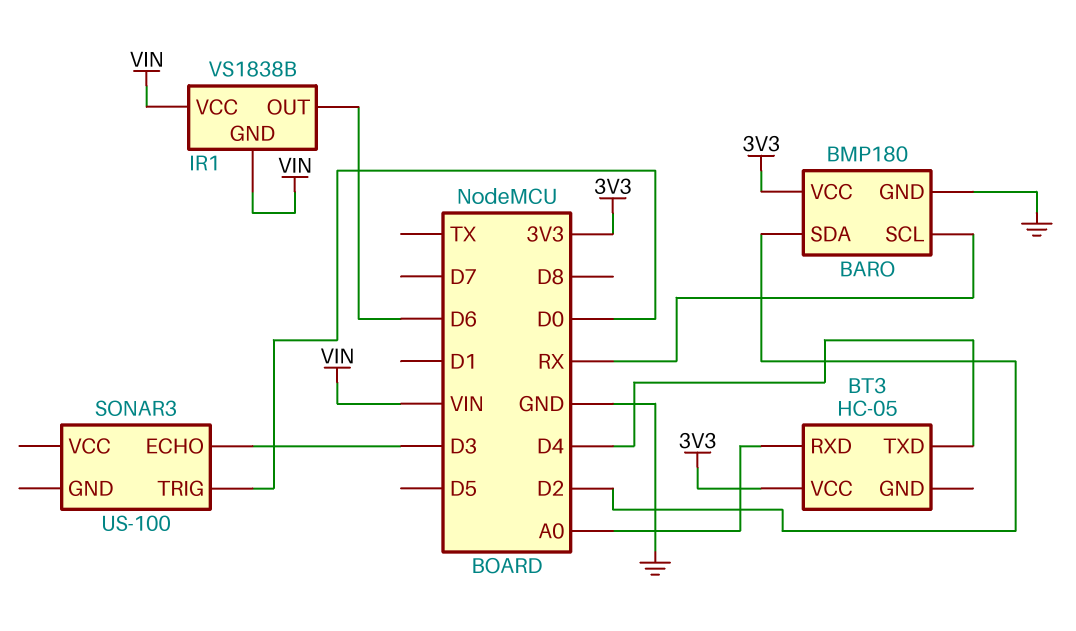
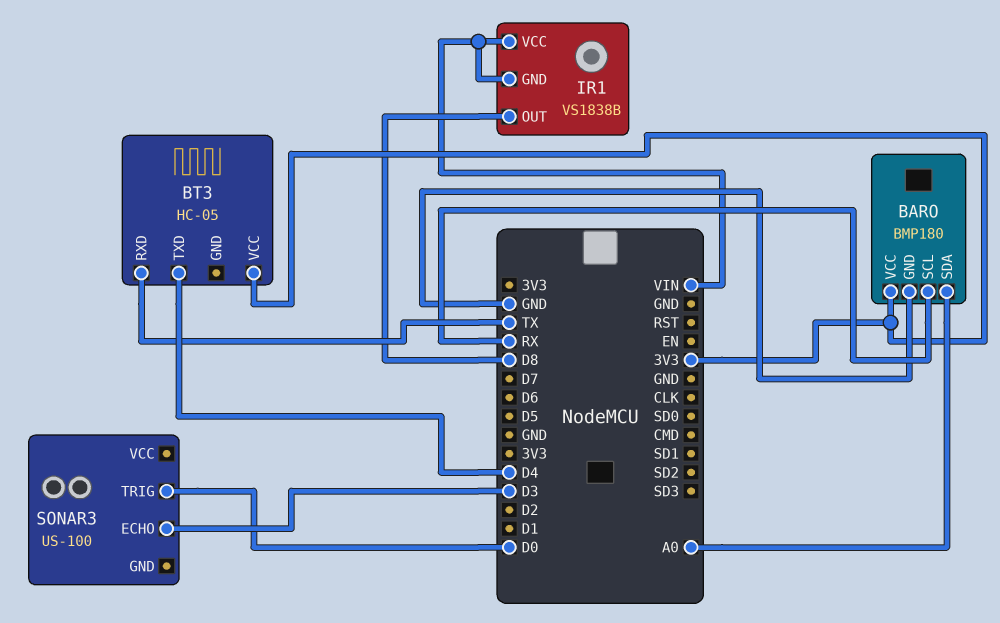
BARO pin SDA: D2 -> A0
BT3 pin RXD: A0 -> TX
IR1 pin OUT: D6 -> D8

